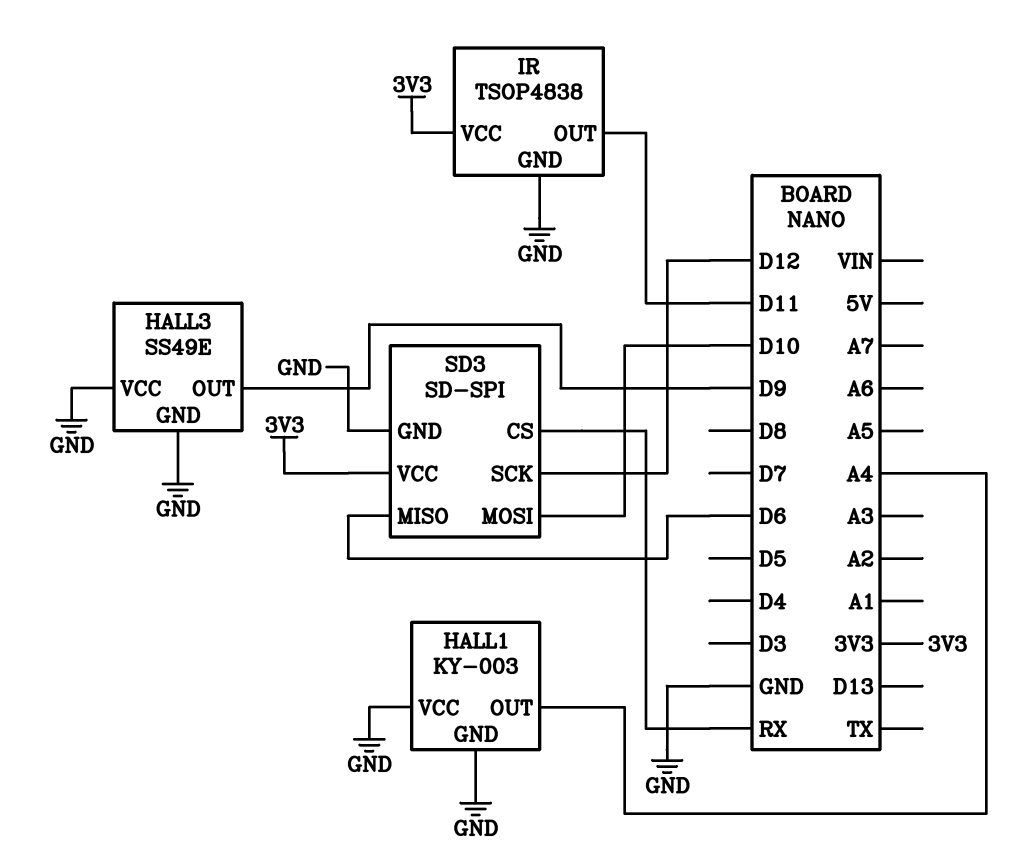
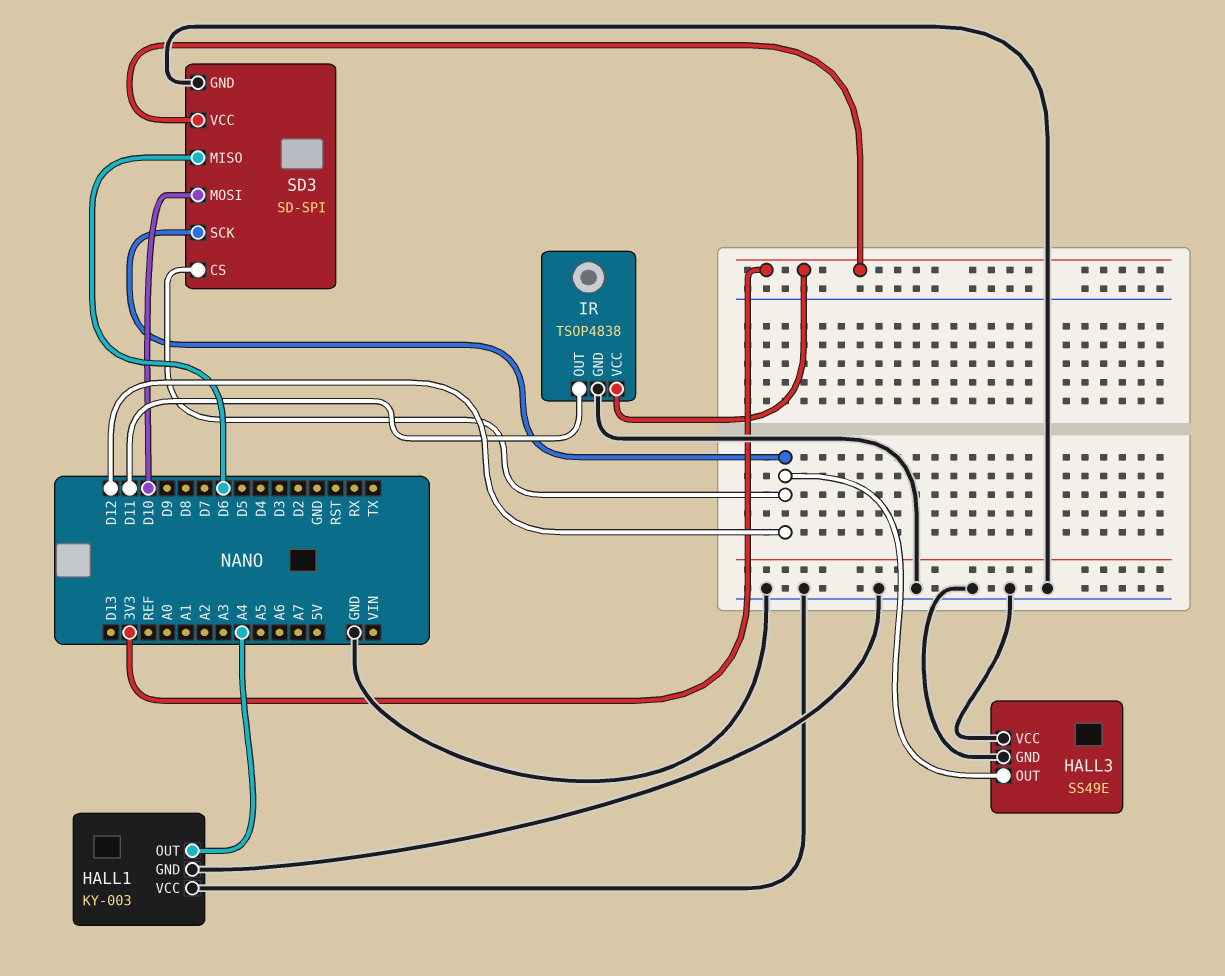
HALL3 pin OUT: D9 -> D12
SD3 pin CS: RX -> D12

